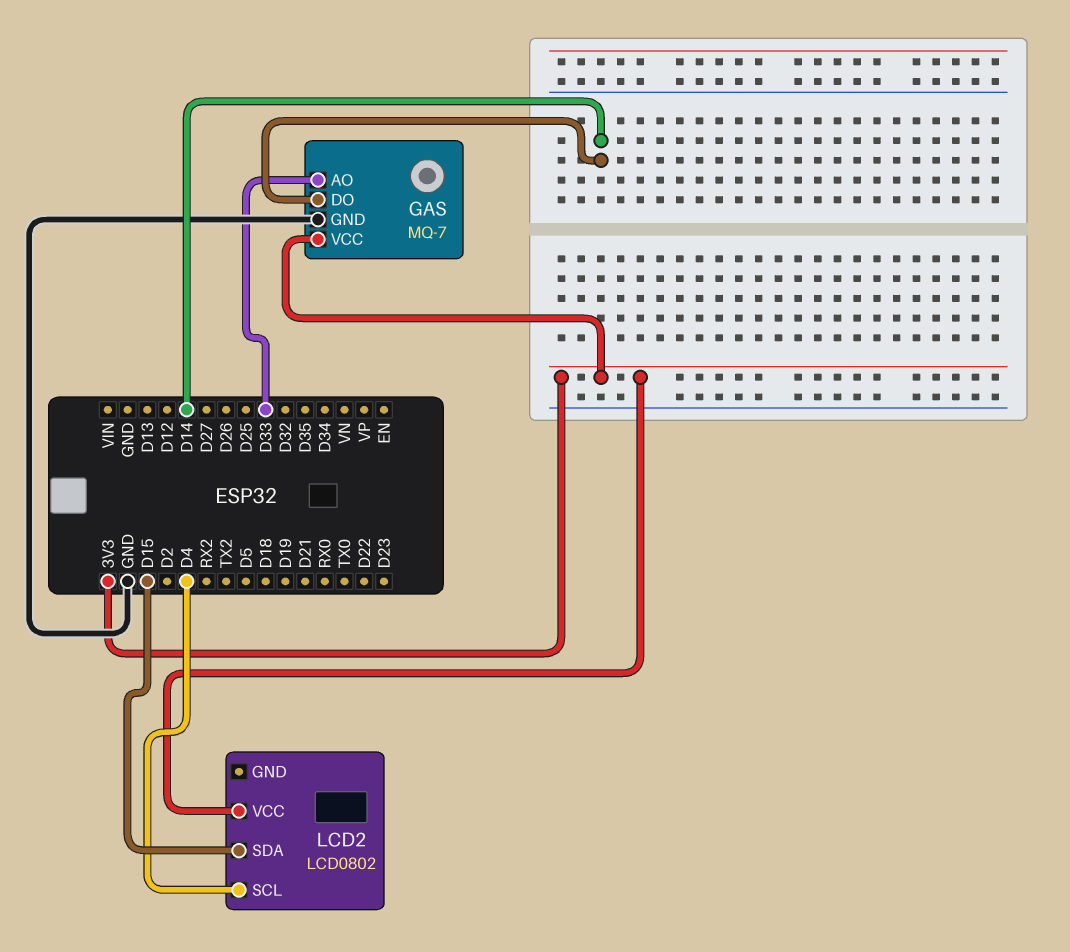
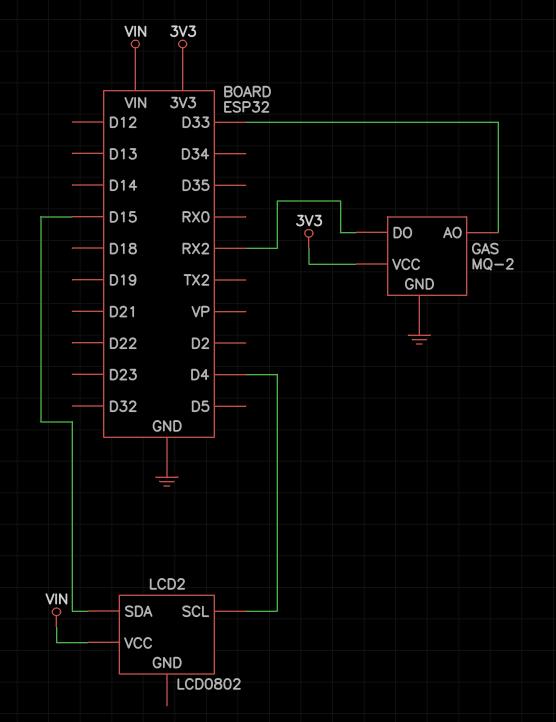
GAS: MQ-7 -> MQ-2
GAS pin DO: D14 -> RX2
LCD2 pin VCC: 3V3 -> VIN

